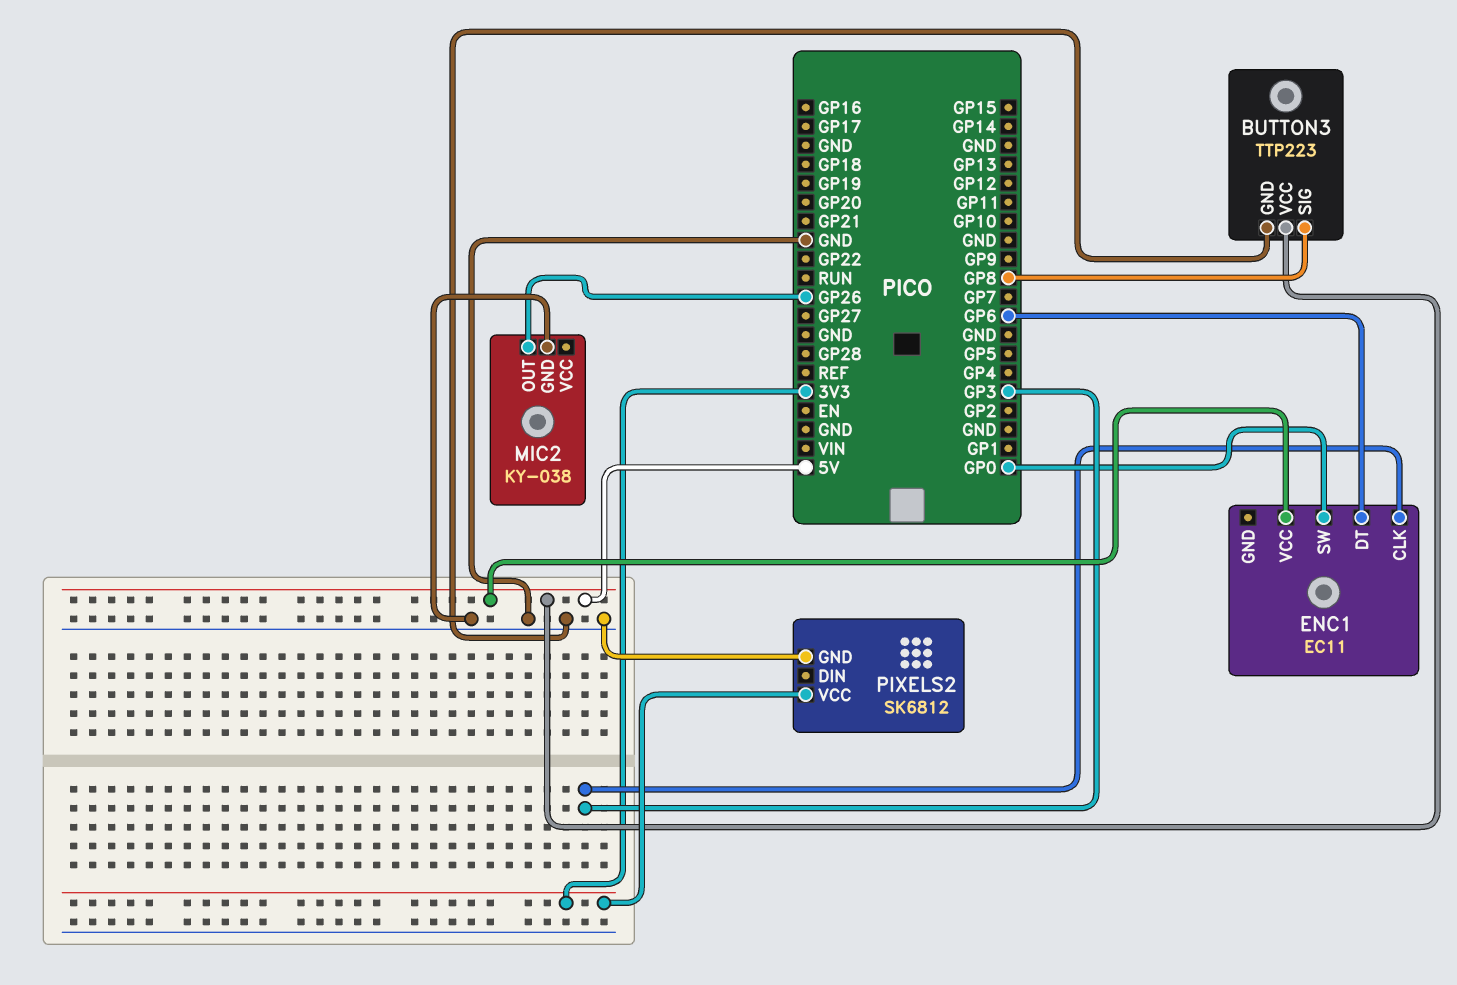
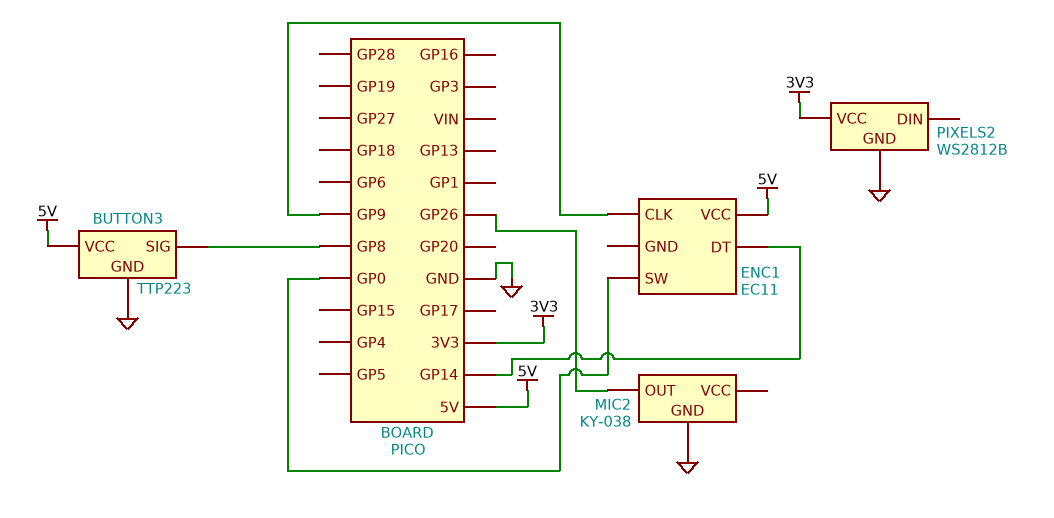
ENC1 pin CLK: GP3 -> GP9
ENC1 pin DT: GP6 -> GP14
PIXELS2: SK6812 -> WS2812B

